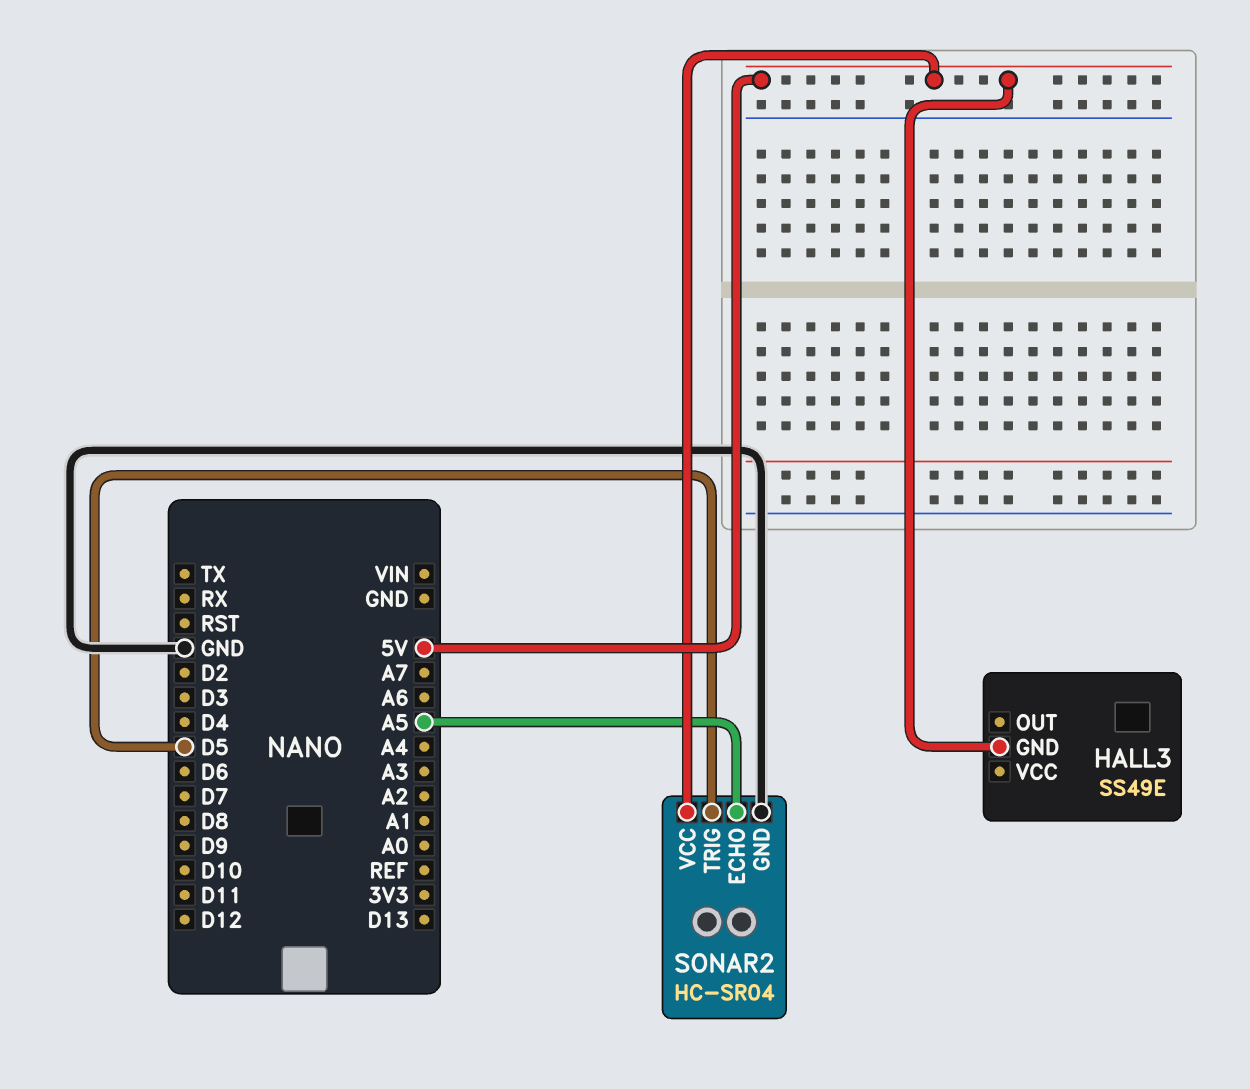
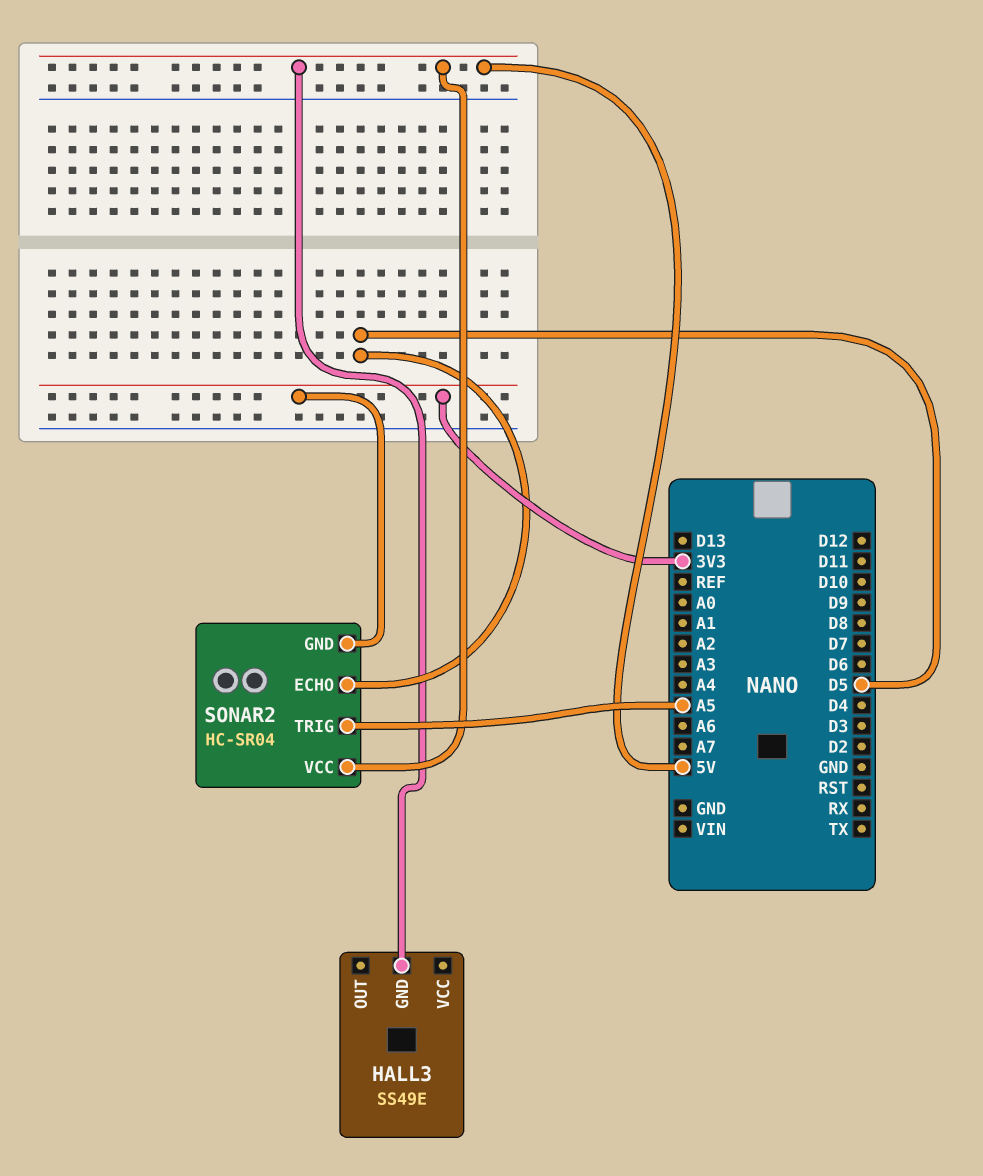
SONAR2 pin ECHO: A5 -> D5
SONAR2 pin GND: GND -> 3V3
SONAR2 pin TRIG: D5 -> A5

